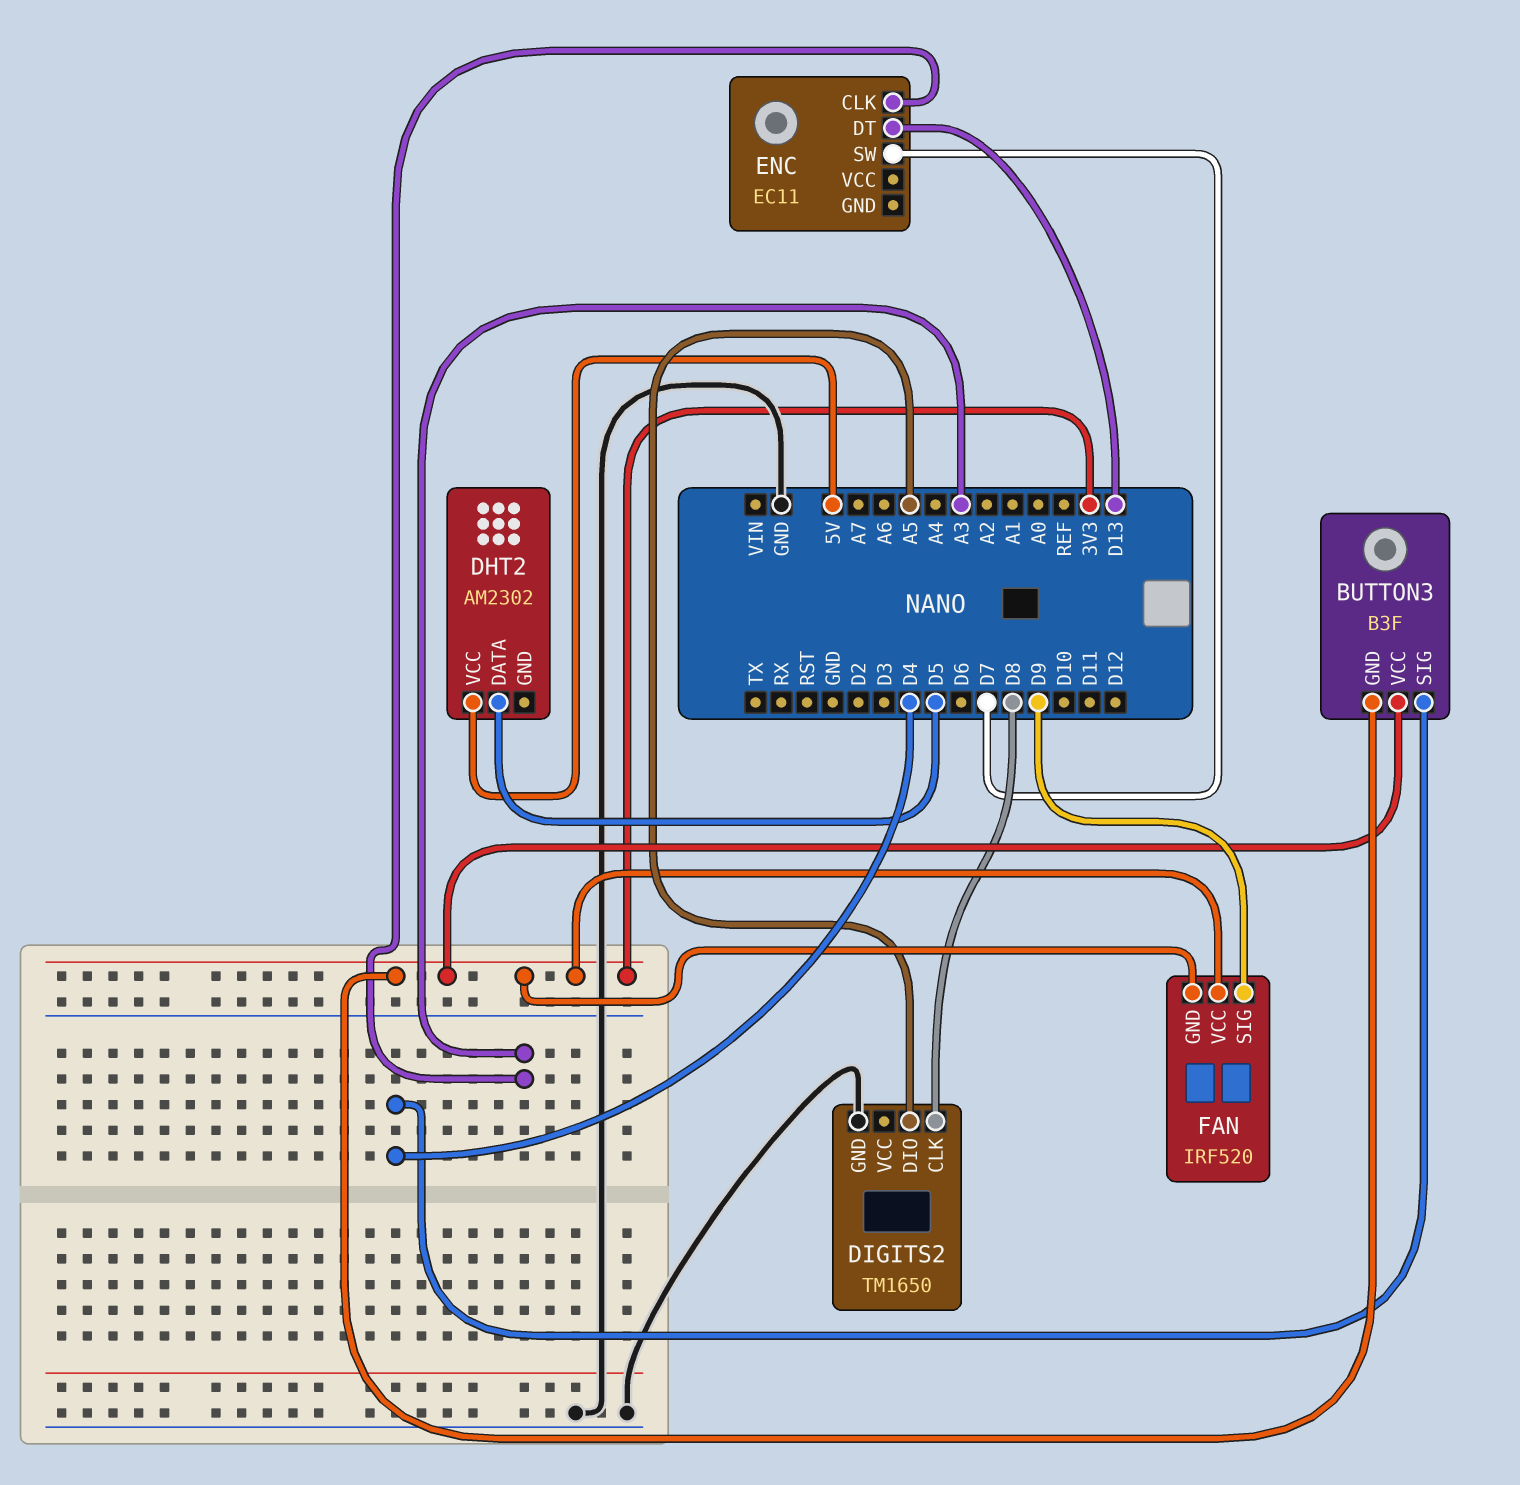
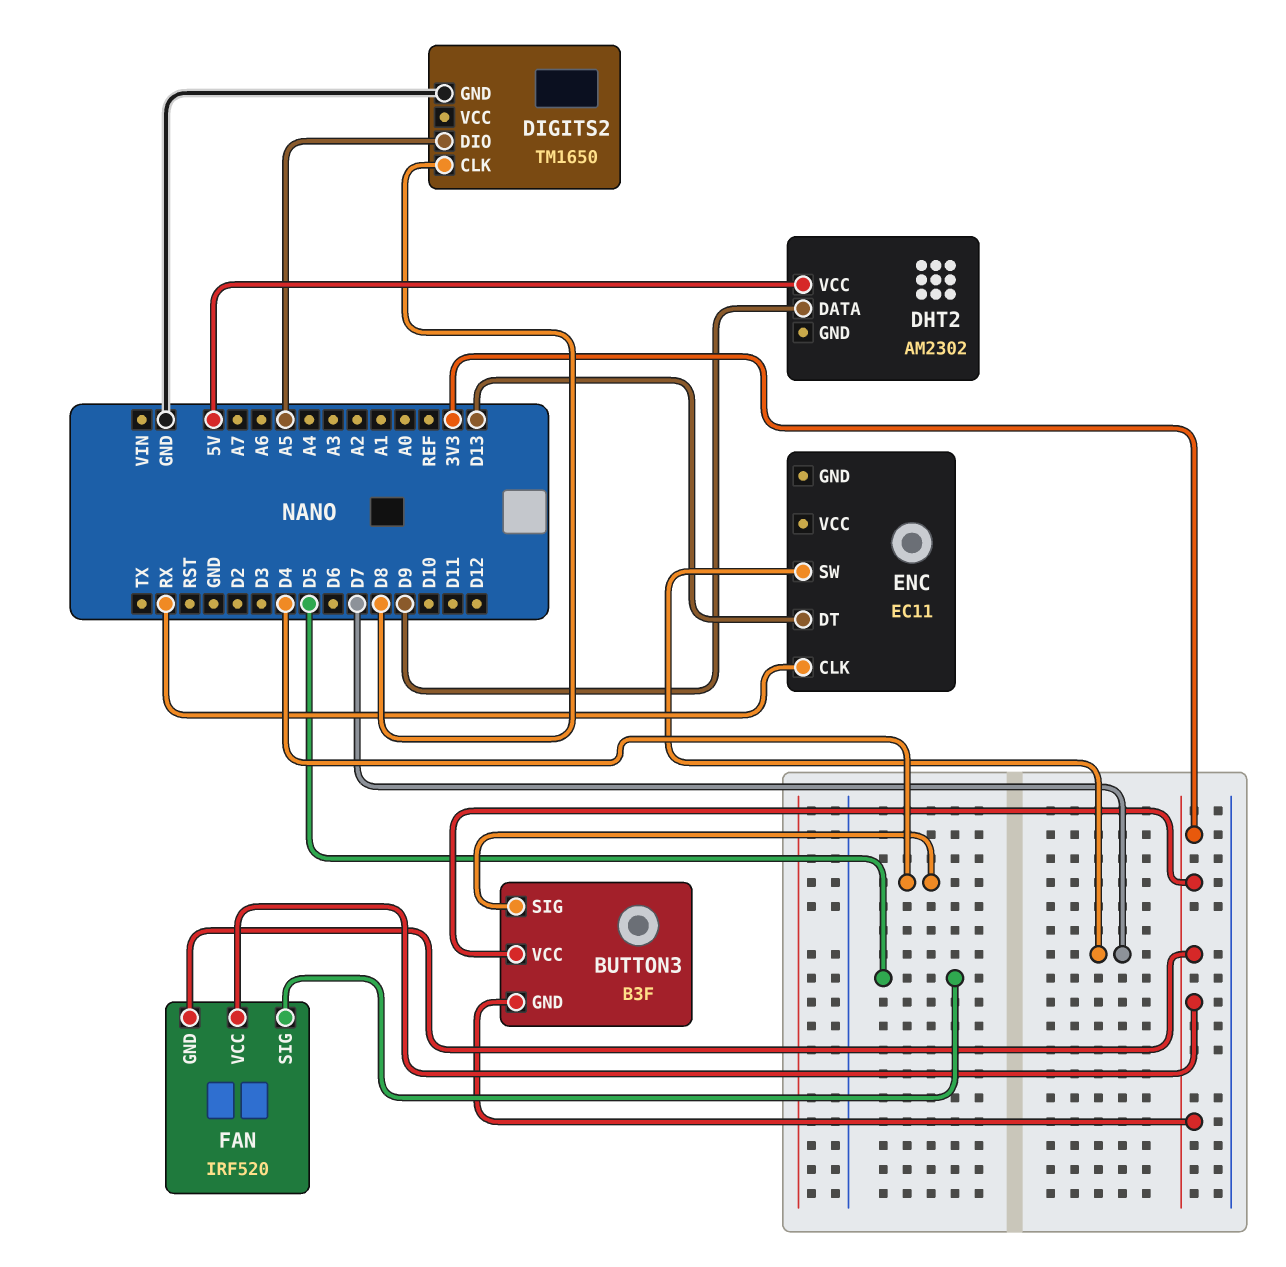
DHT2 pin DATA: D5 -> D9
ENC pin CLK: A3 -> RX
FAN pin SIG: D9 -> D5

